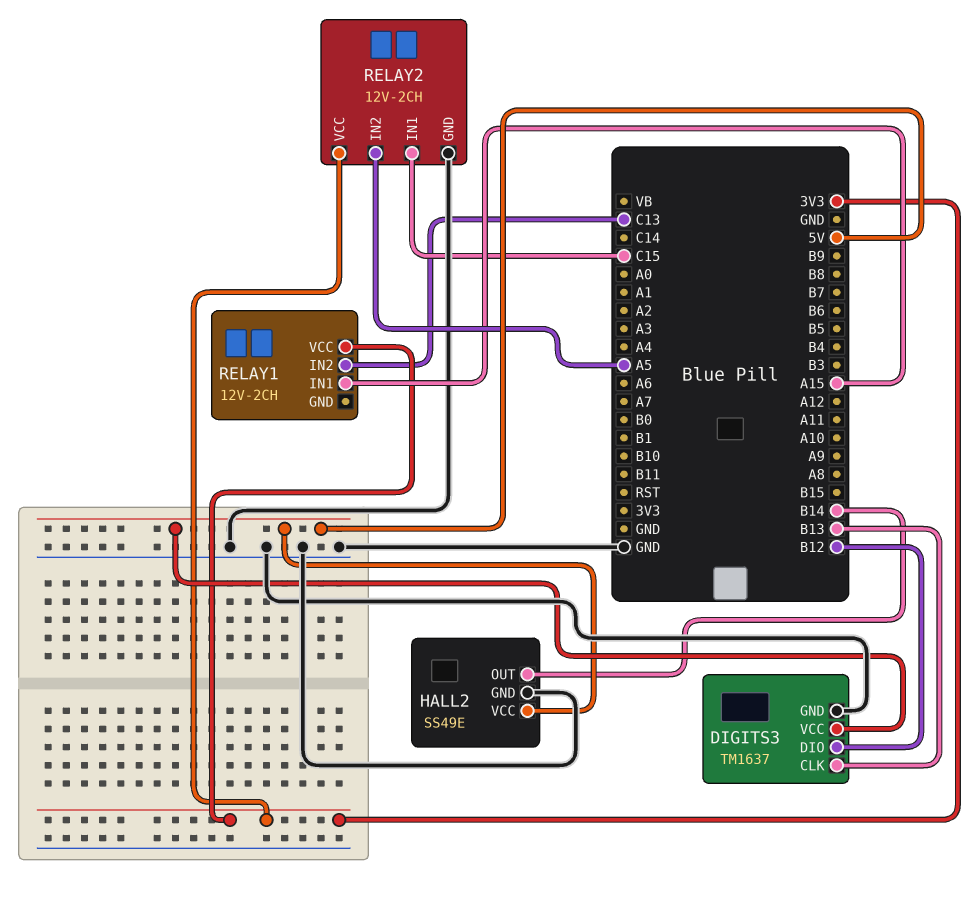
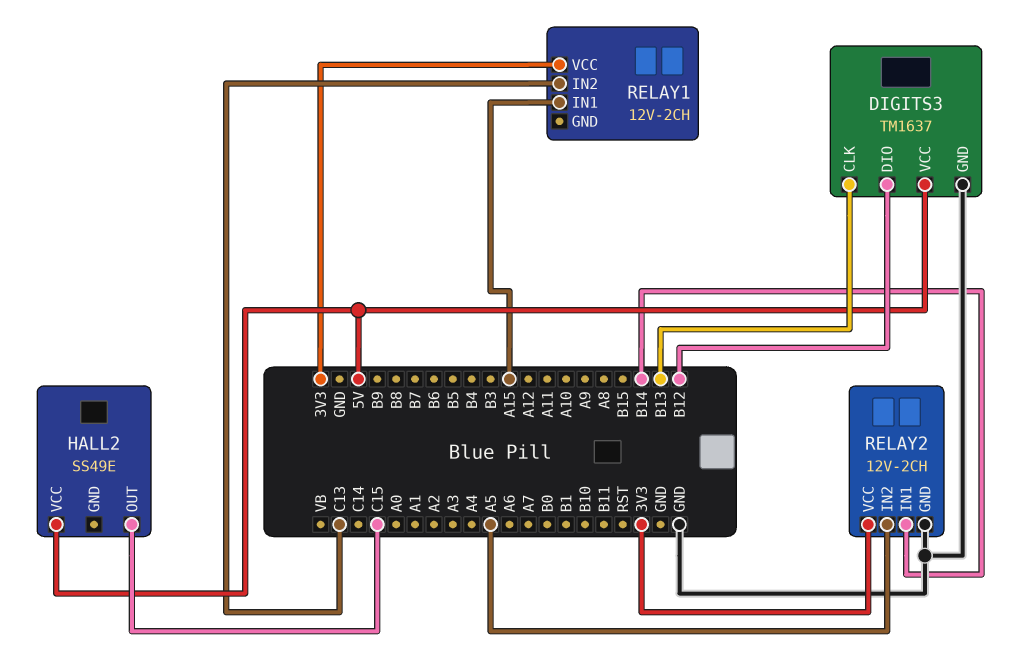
HALL2 pin GND: GND -> none
HALL2 pin OUT: B14 -> C15
RELAY2 pin IN1: C15 -> B14

